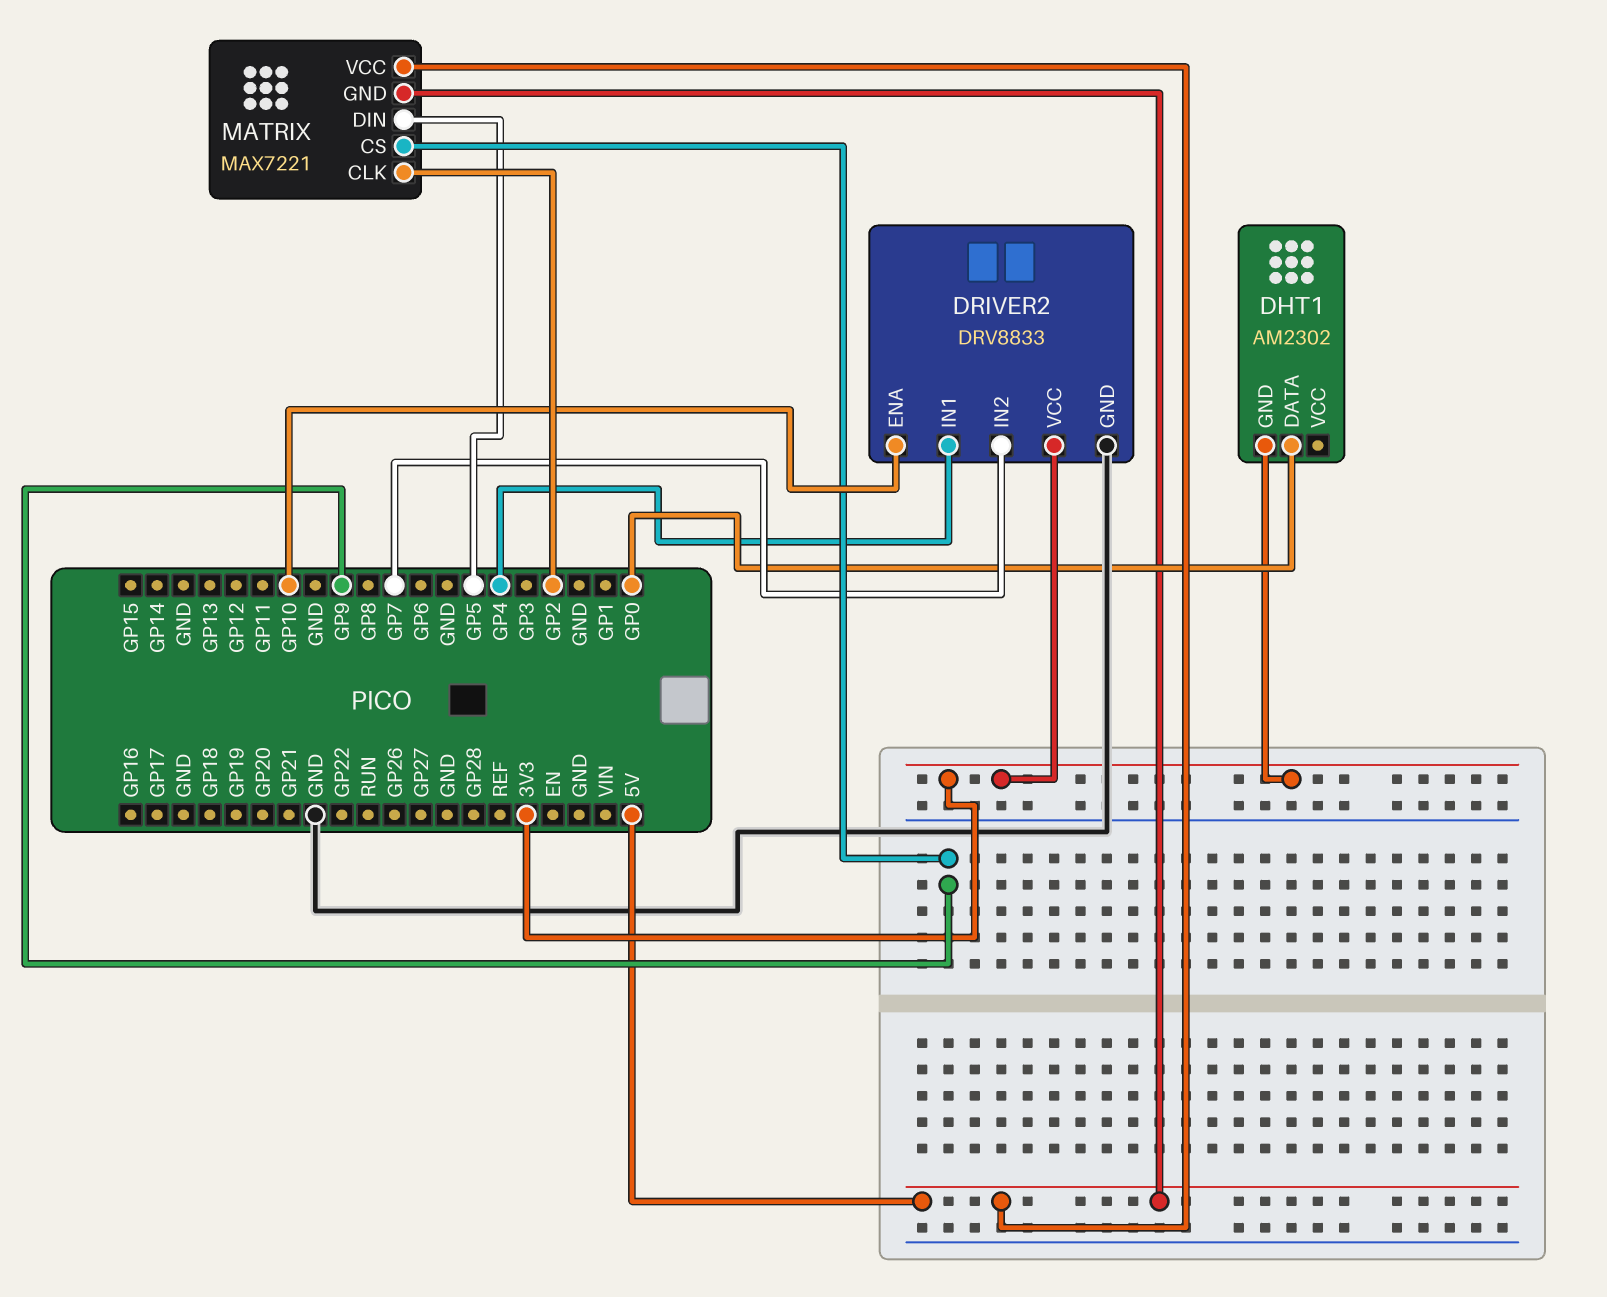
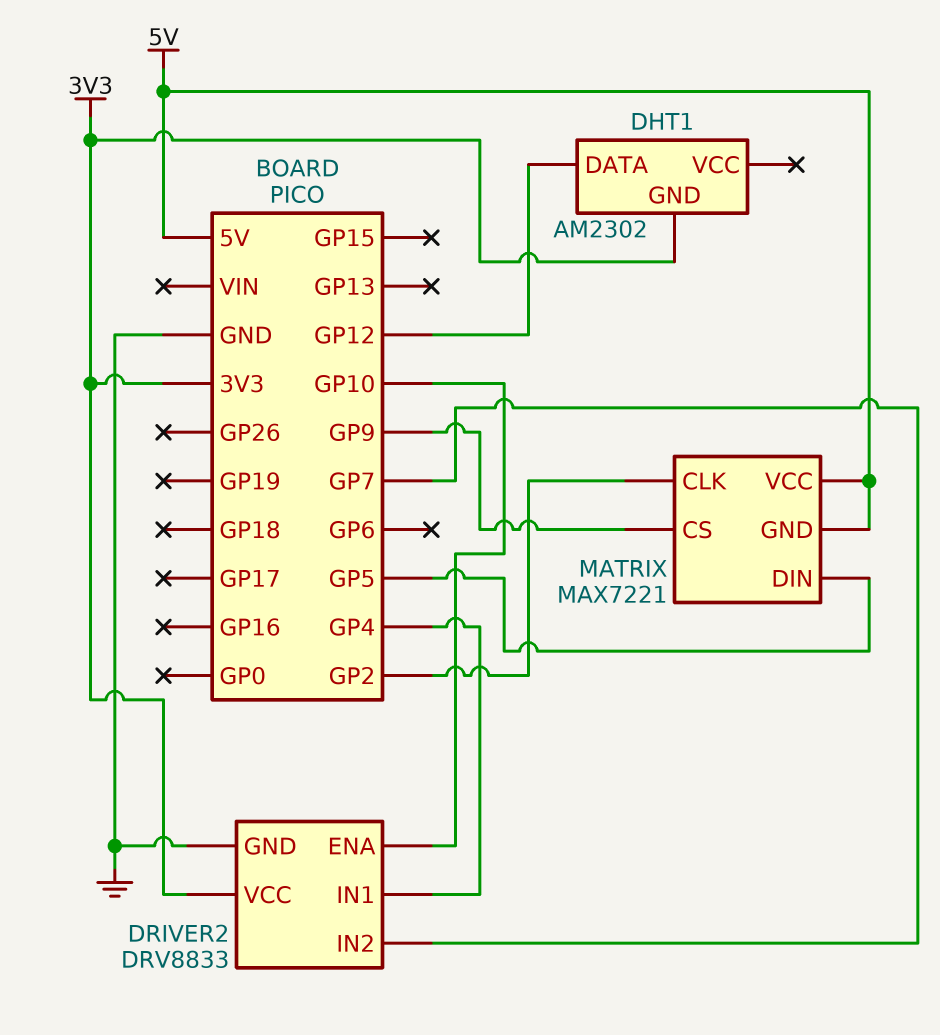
DHT1 pin DATA: GP0 -> GP12

